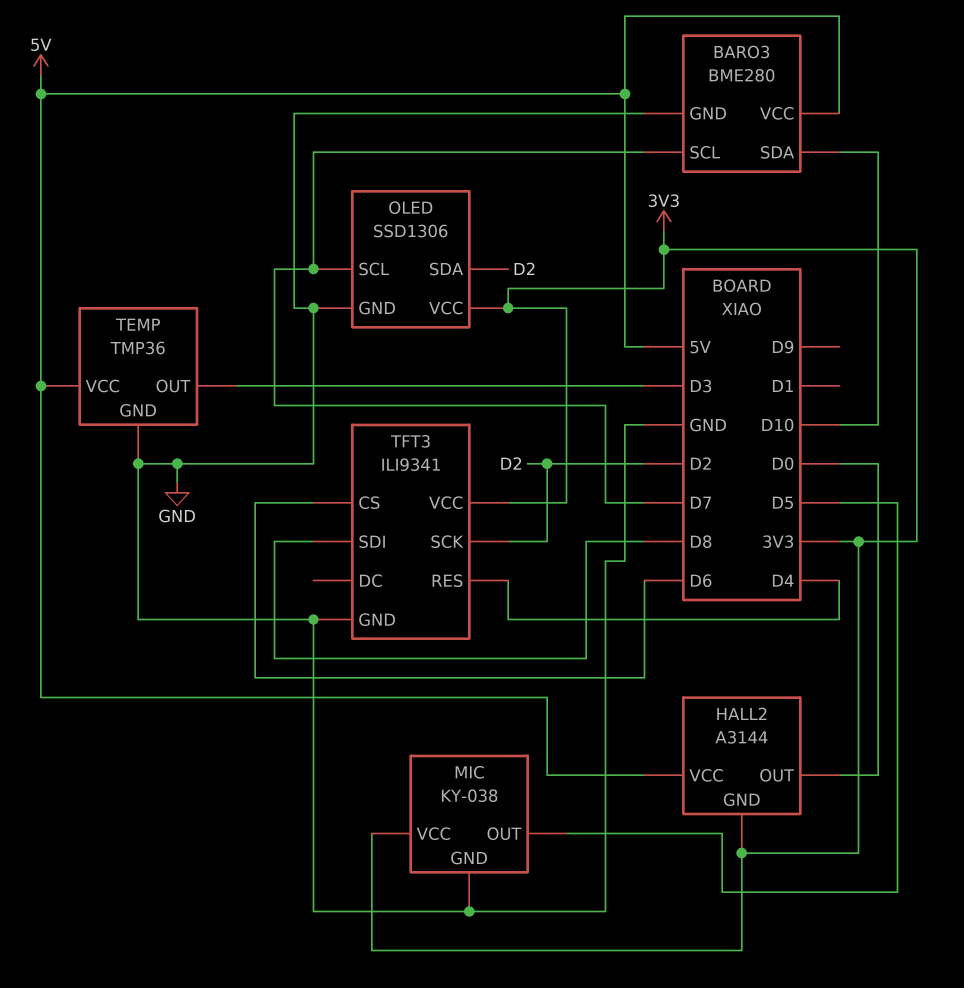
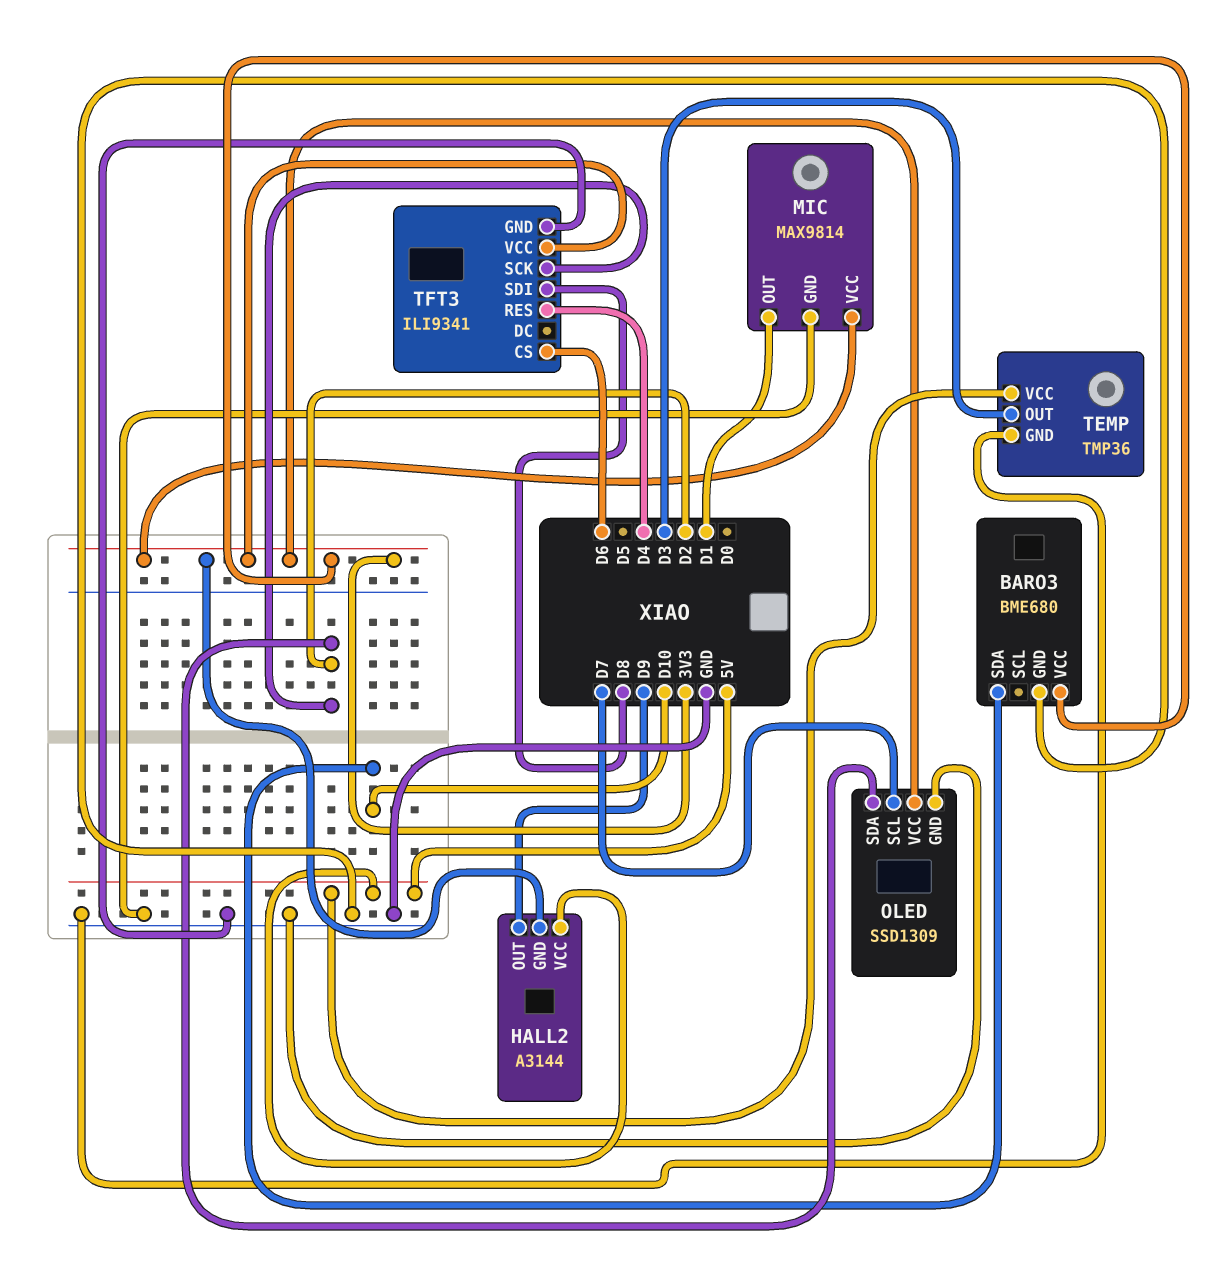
BARO3: BME280 -> BME680
BARO3 pin SCL: D7 -> none
BARO3 pin VCC: 5V -> 3V3
HALL2 pin OUT: D0 -> D9
MIC: KY-038 -> MAX9814
MIC pin OUT: D5 -> D1
OLED: SSD1306 -> SSD1309

